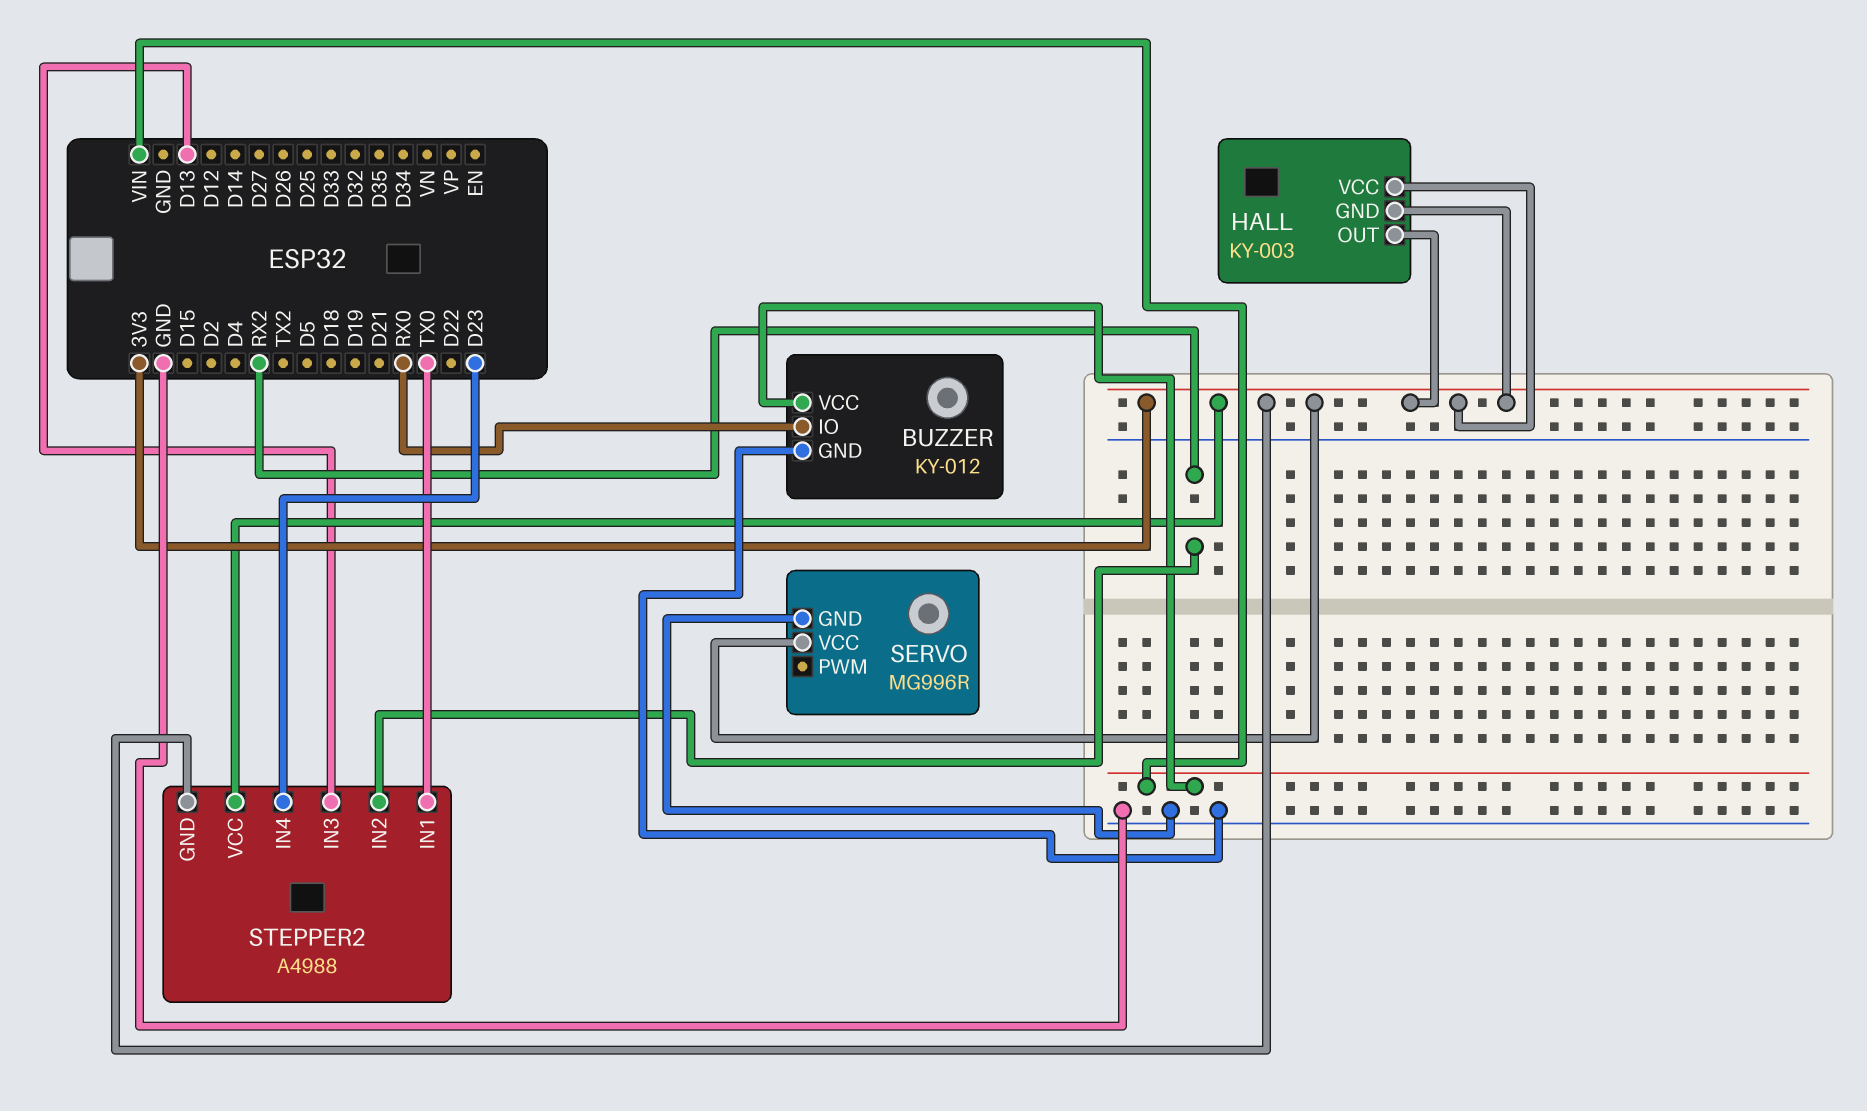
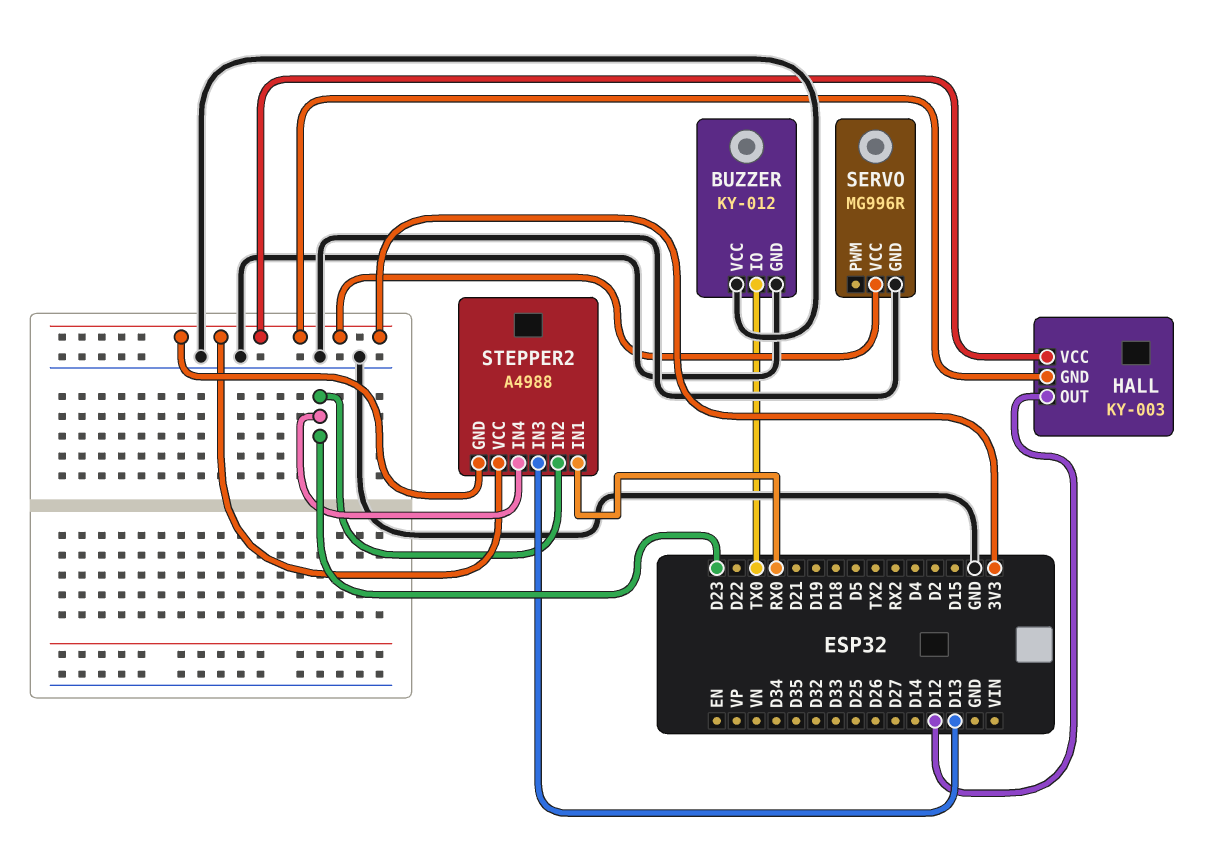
BUZZER pin IO: RX0 -> TX0
BUZZER pin VCC: VIN -> GND
HALL pin OUT: 3V3 -> D12
STEPPER2 pin IN1: TX0 -> RX0
STEPPER2 pin IN2: RX2 -> D23

